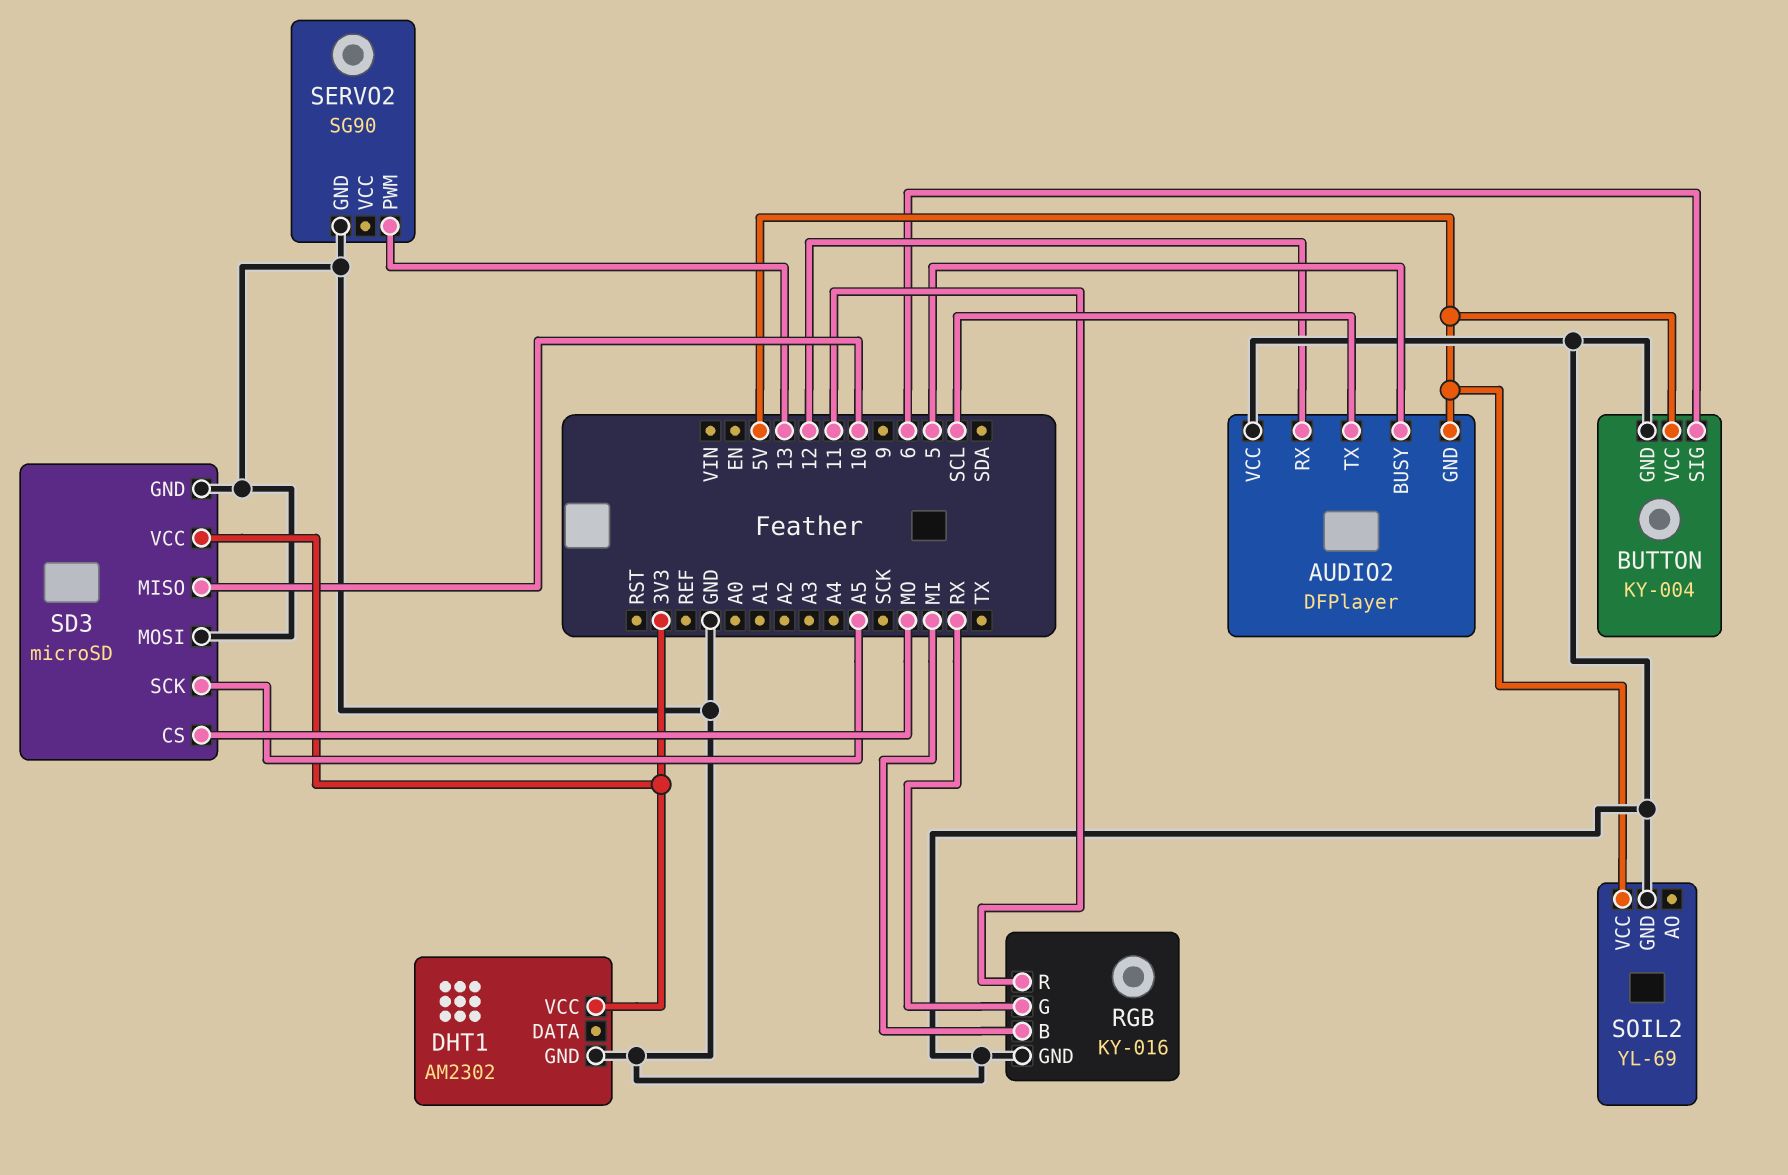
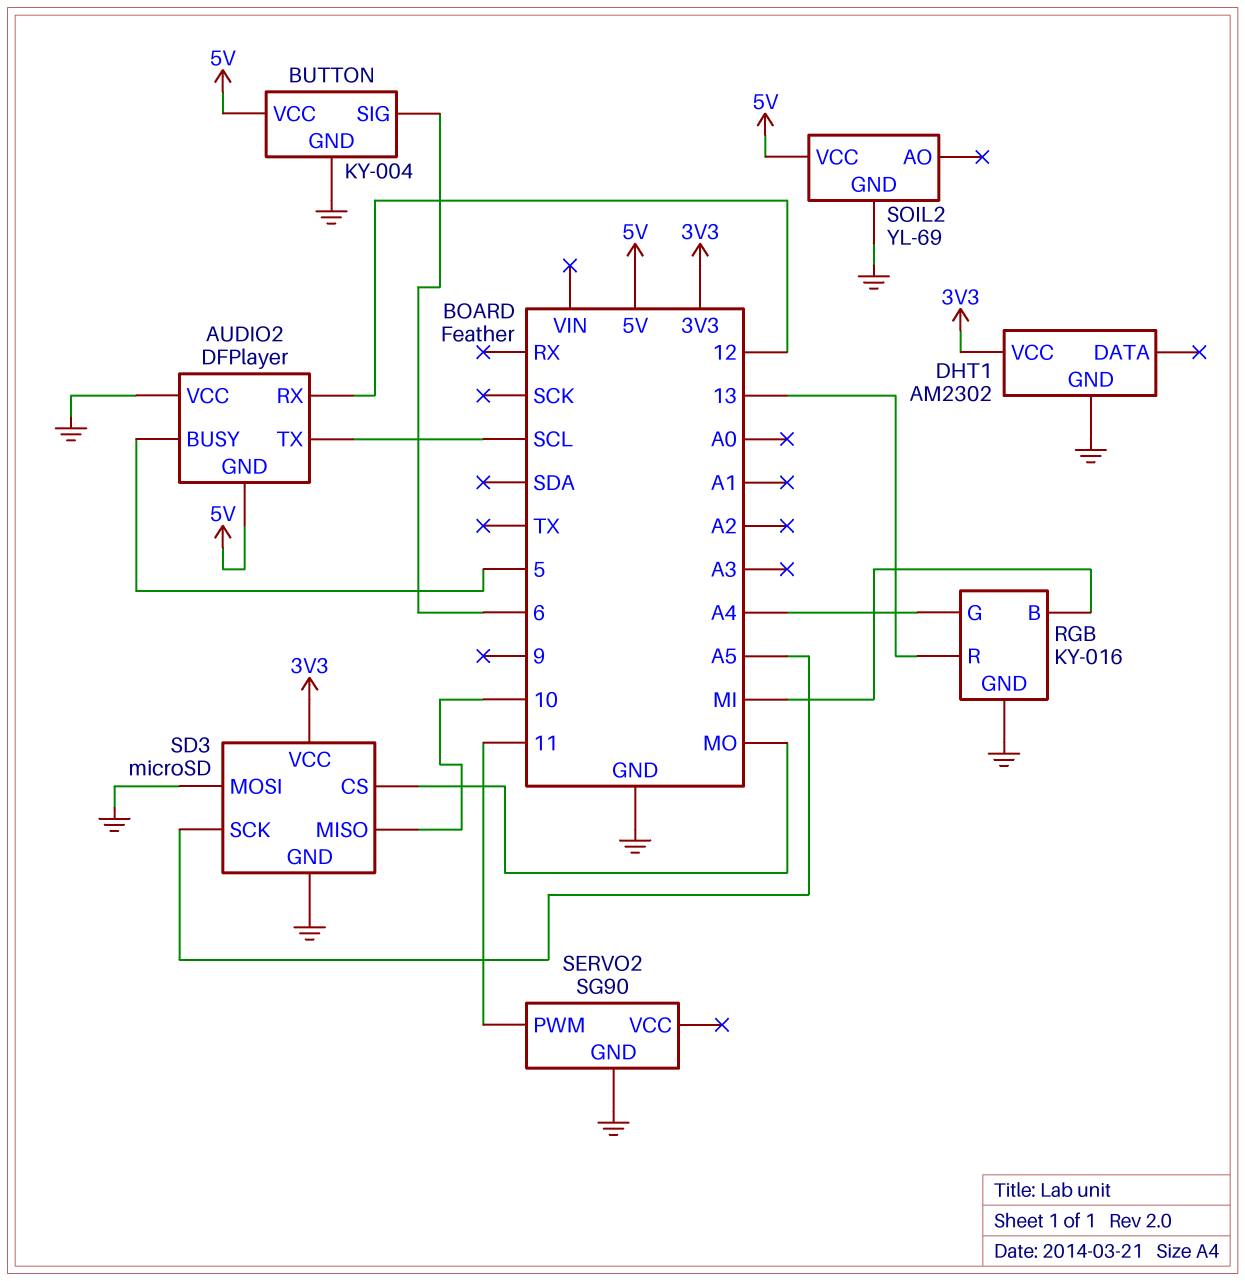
RGB pin G: RX -> A4
RGB pin R: 11 -> 13
SERVO2 pin PWM: 13 -> 11

